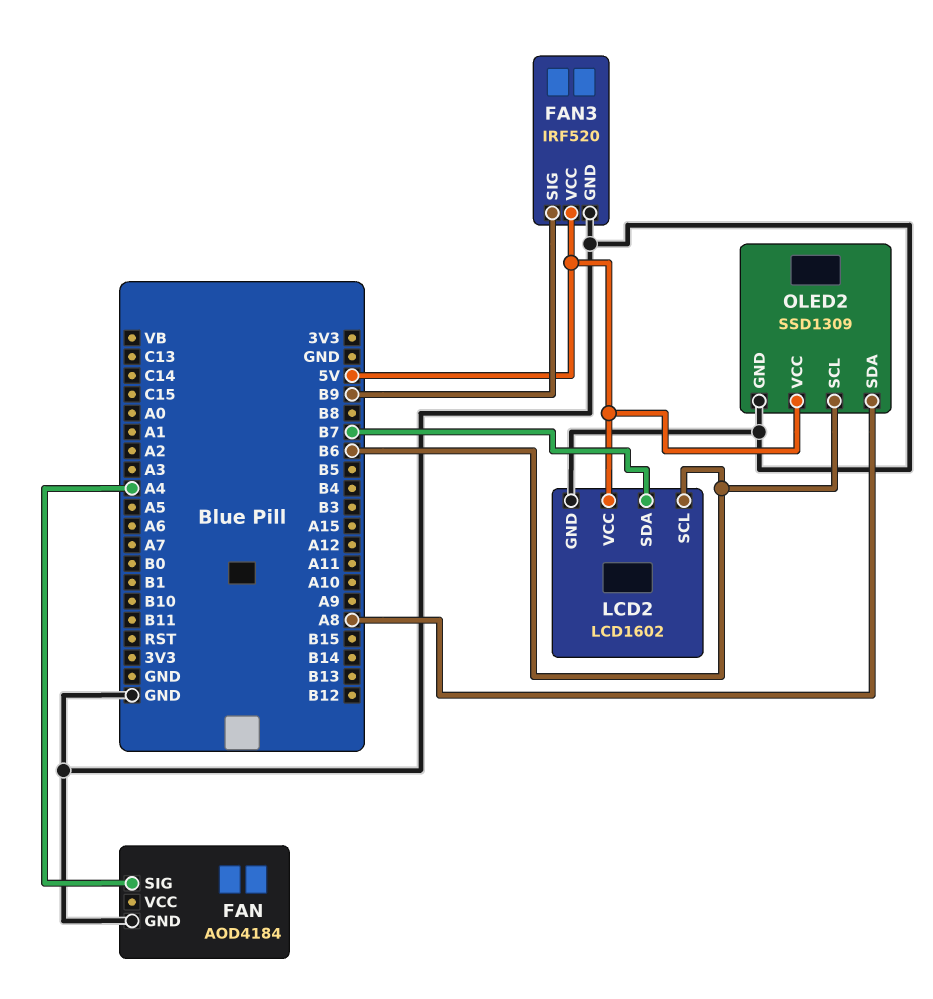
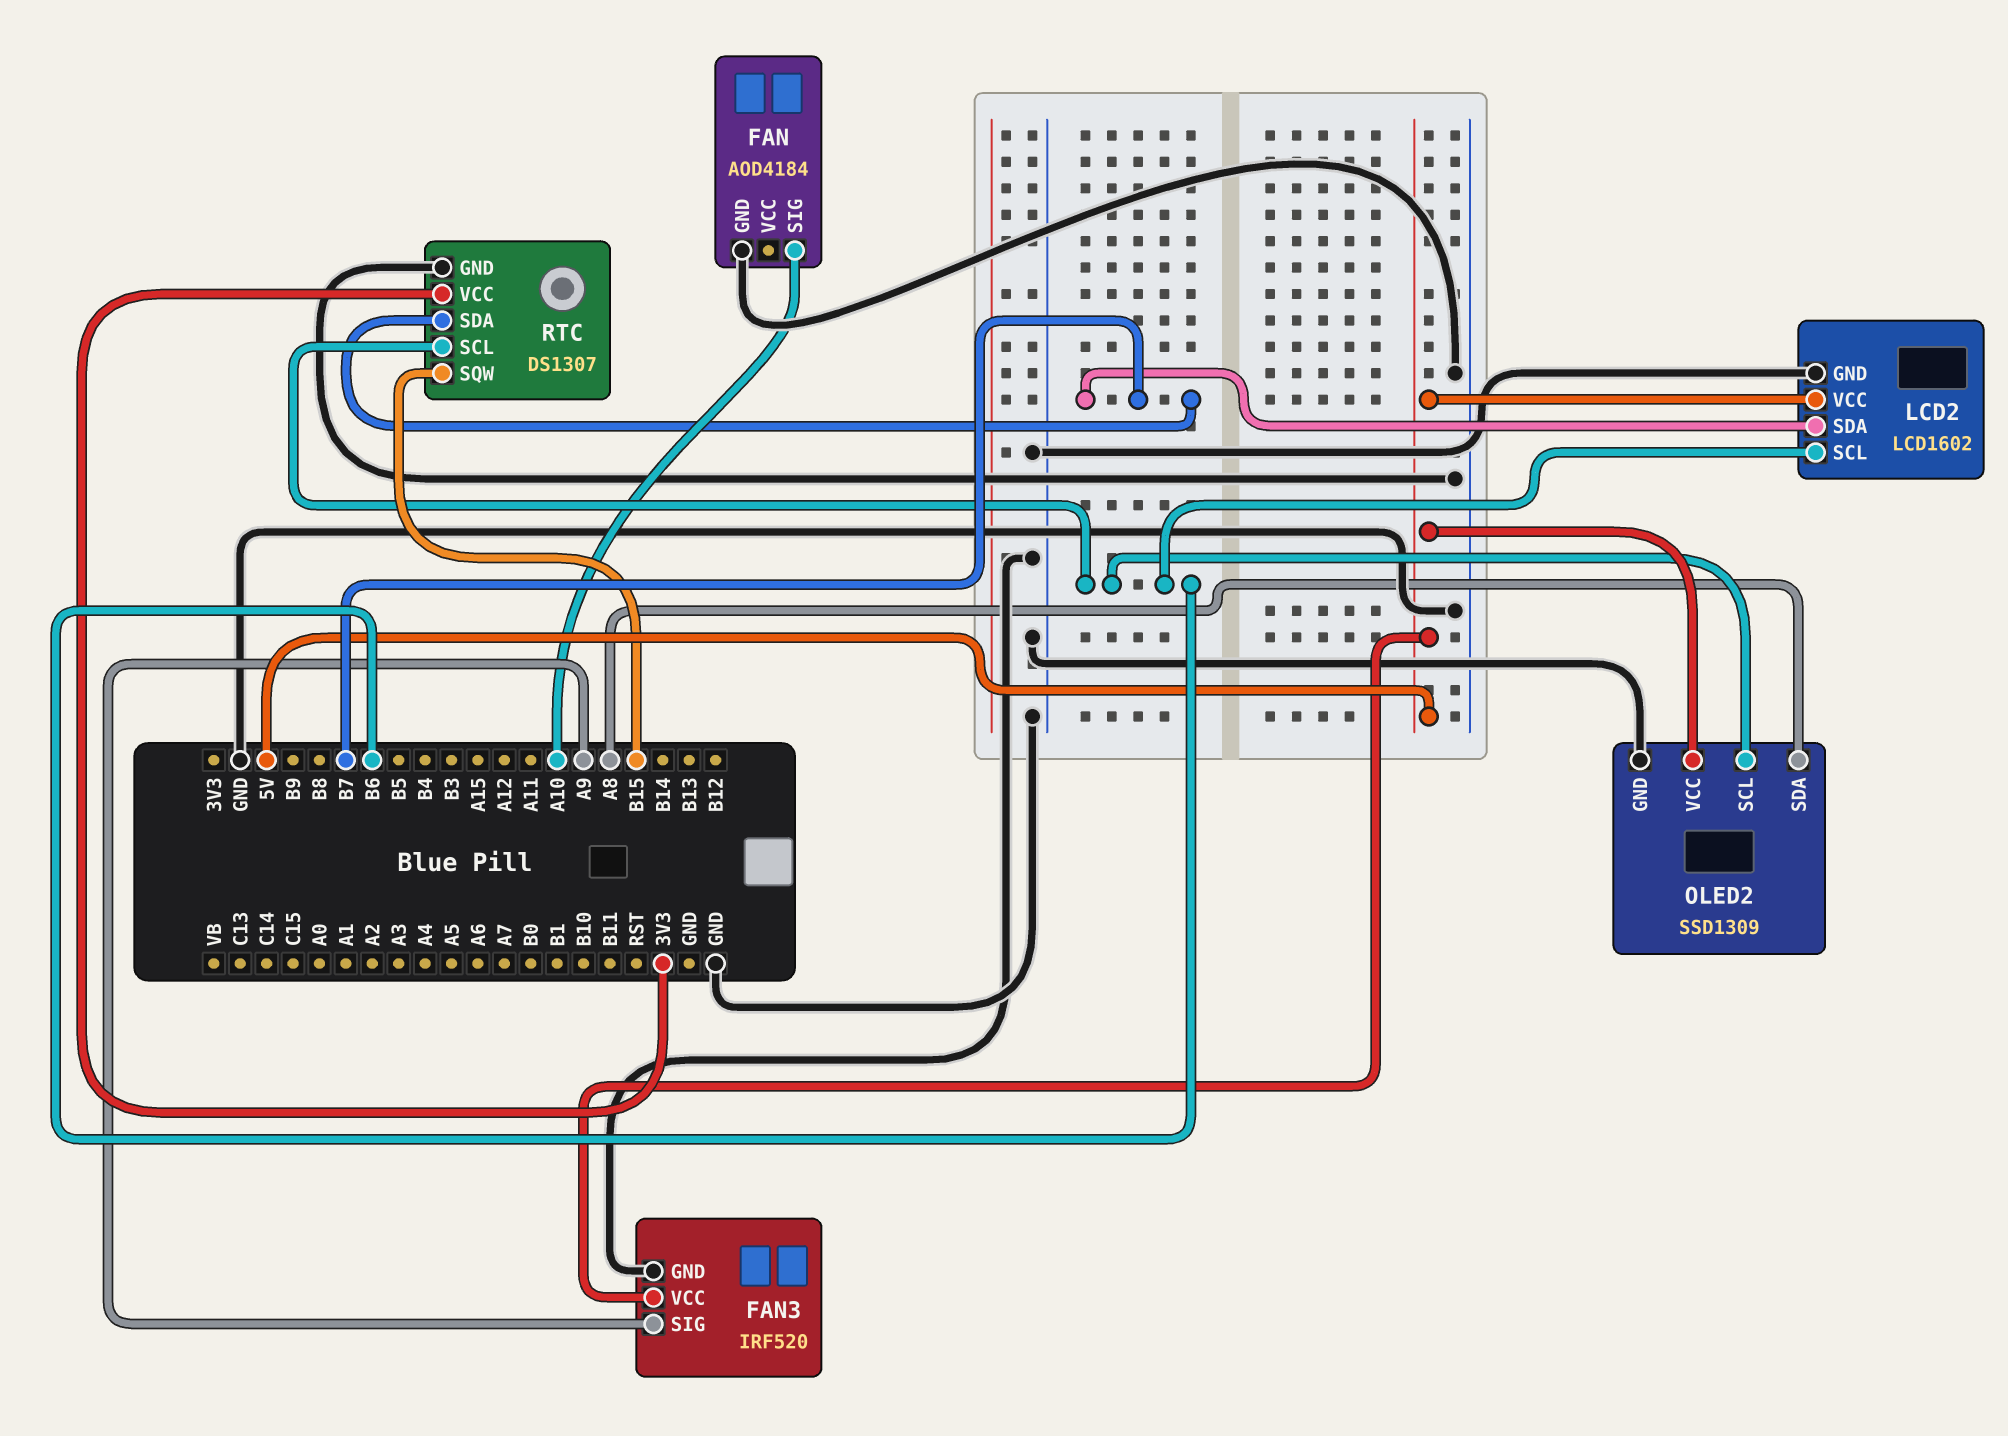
FAN pin SIG: A4 -> A10
FAN3 pin SIG: B9 -> A9
RTC: none -> DS1307
RTC pin GND: none -> GND
RTC pin SCL: none -> B6
RTC pin SDA: none -> B7
RTC pin SQW: none -> B15
RTC pin VCC: none -> 3V3

